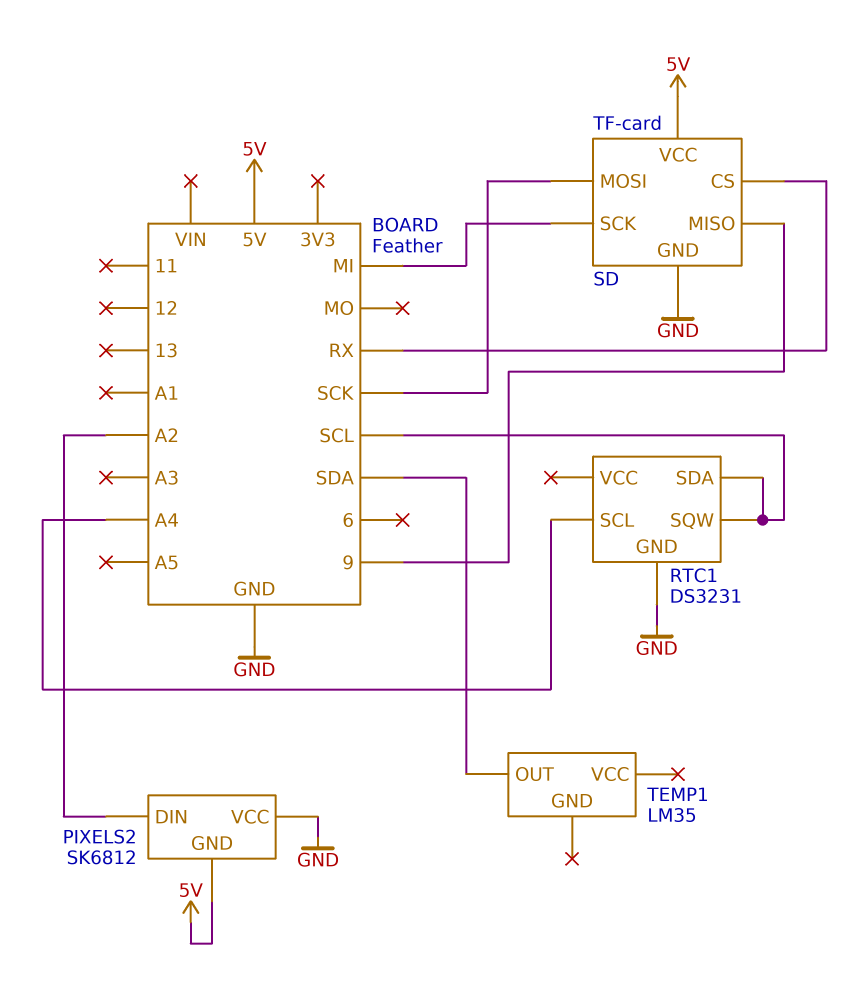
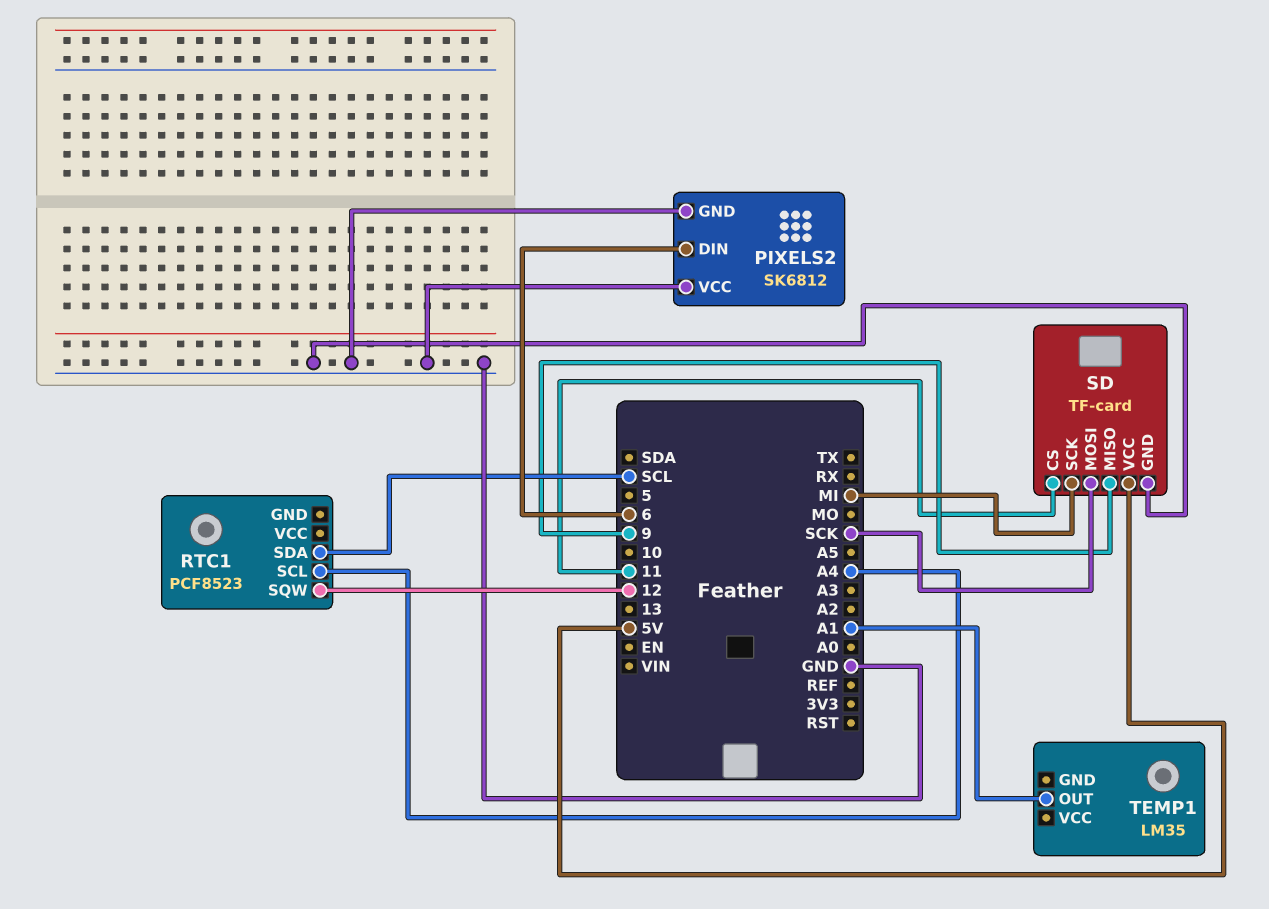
PIXELS2 pin DIN: A2 -> 6
PIXELS2 pin GND: 5V -> GND
RTC1: DS3231 -> PCF8523
RTC1 pin GND: GND -> none
RTC1 pin SQW: SCL -> 12
SD pin CS: RX -> 11
TEMP1 pin OUT: SDA -> A1

